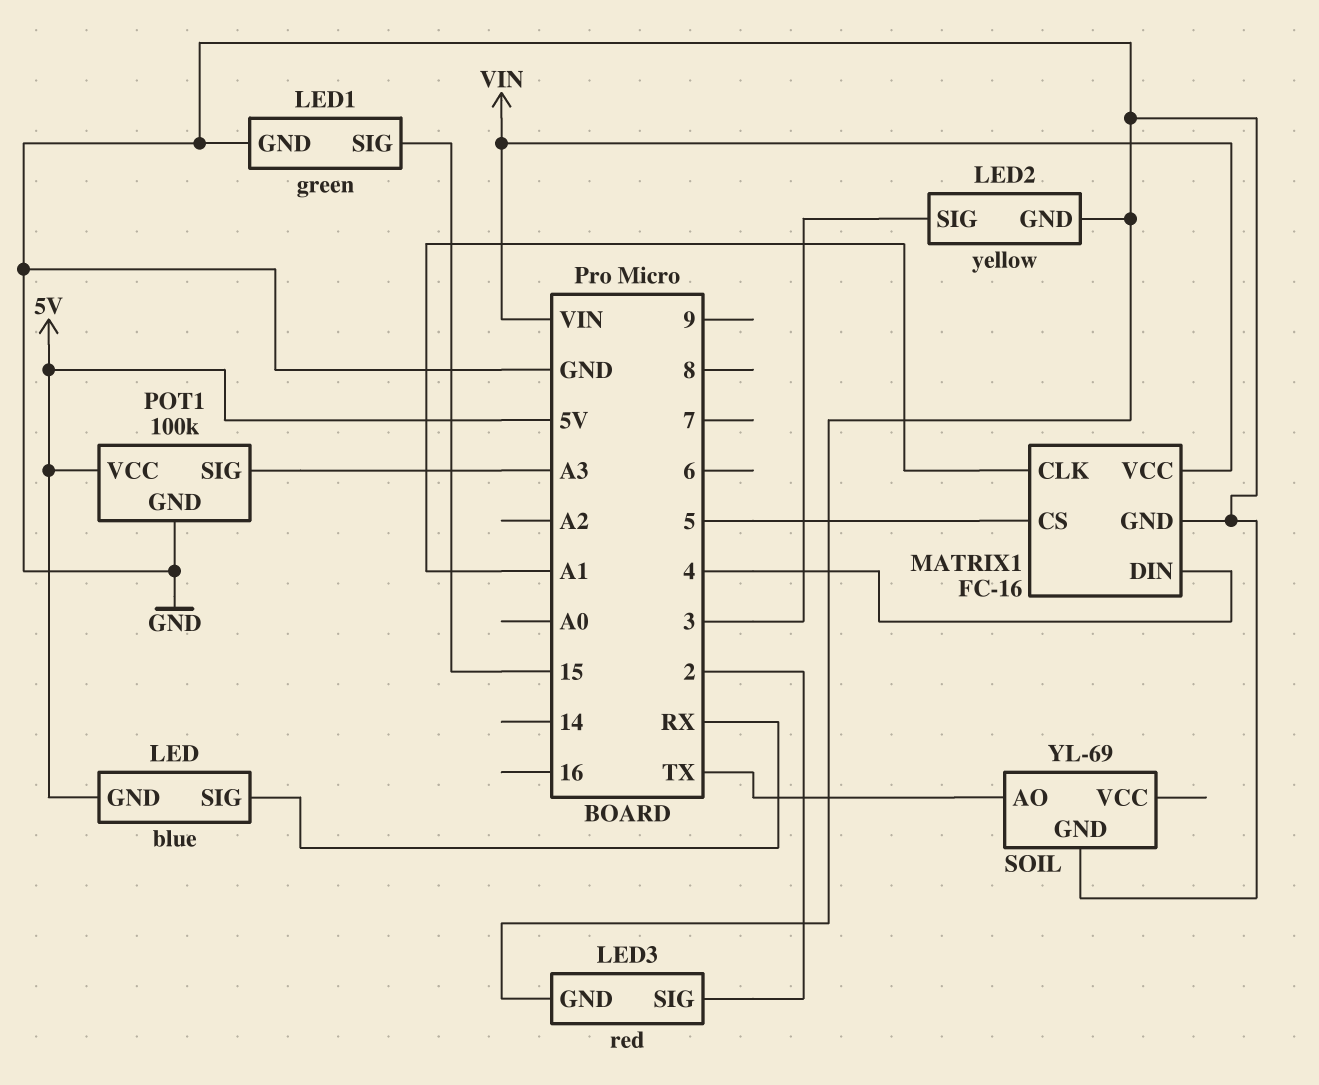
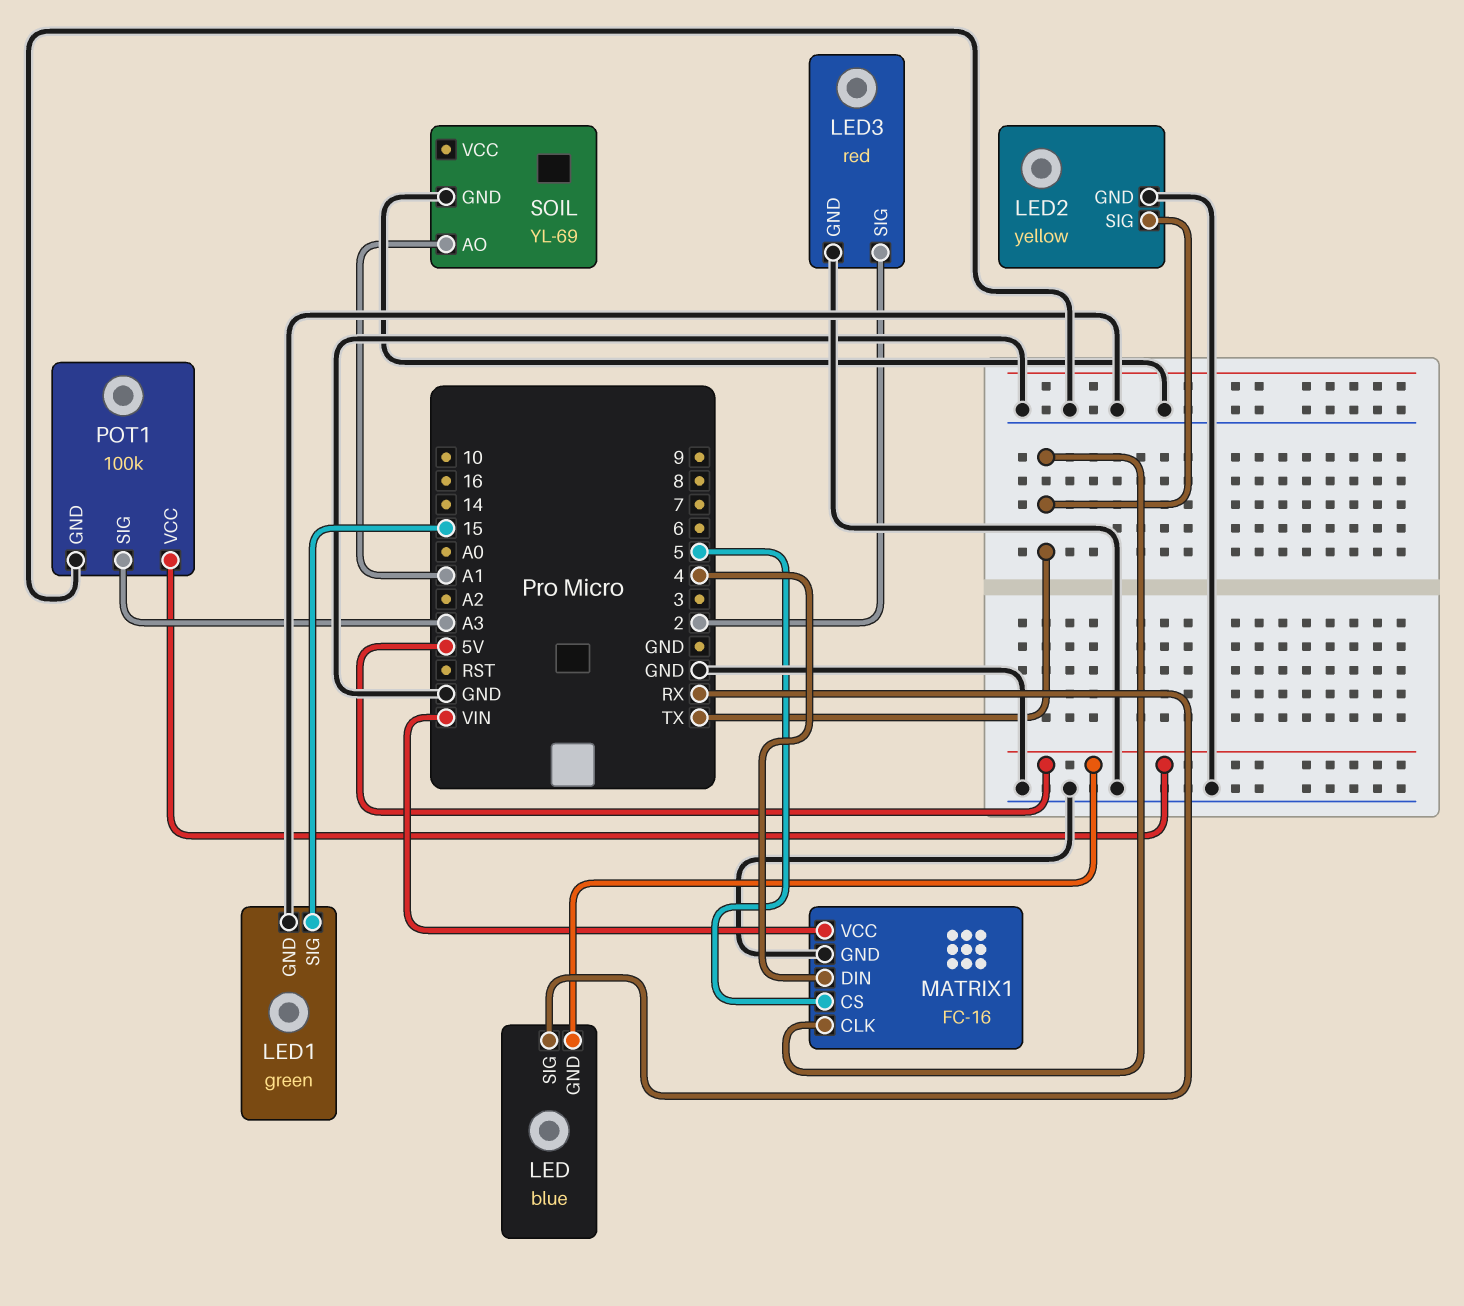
LED2 pin SIG: 3 -> TX
MATRIX1 pin CLK: A1 -> TX
SOIL pin AO: TX -> A1

